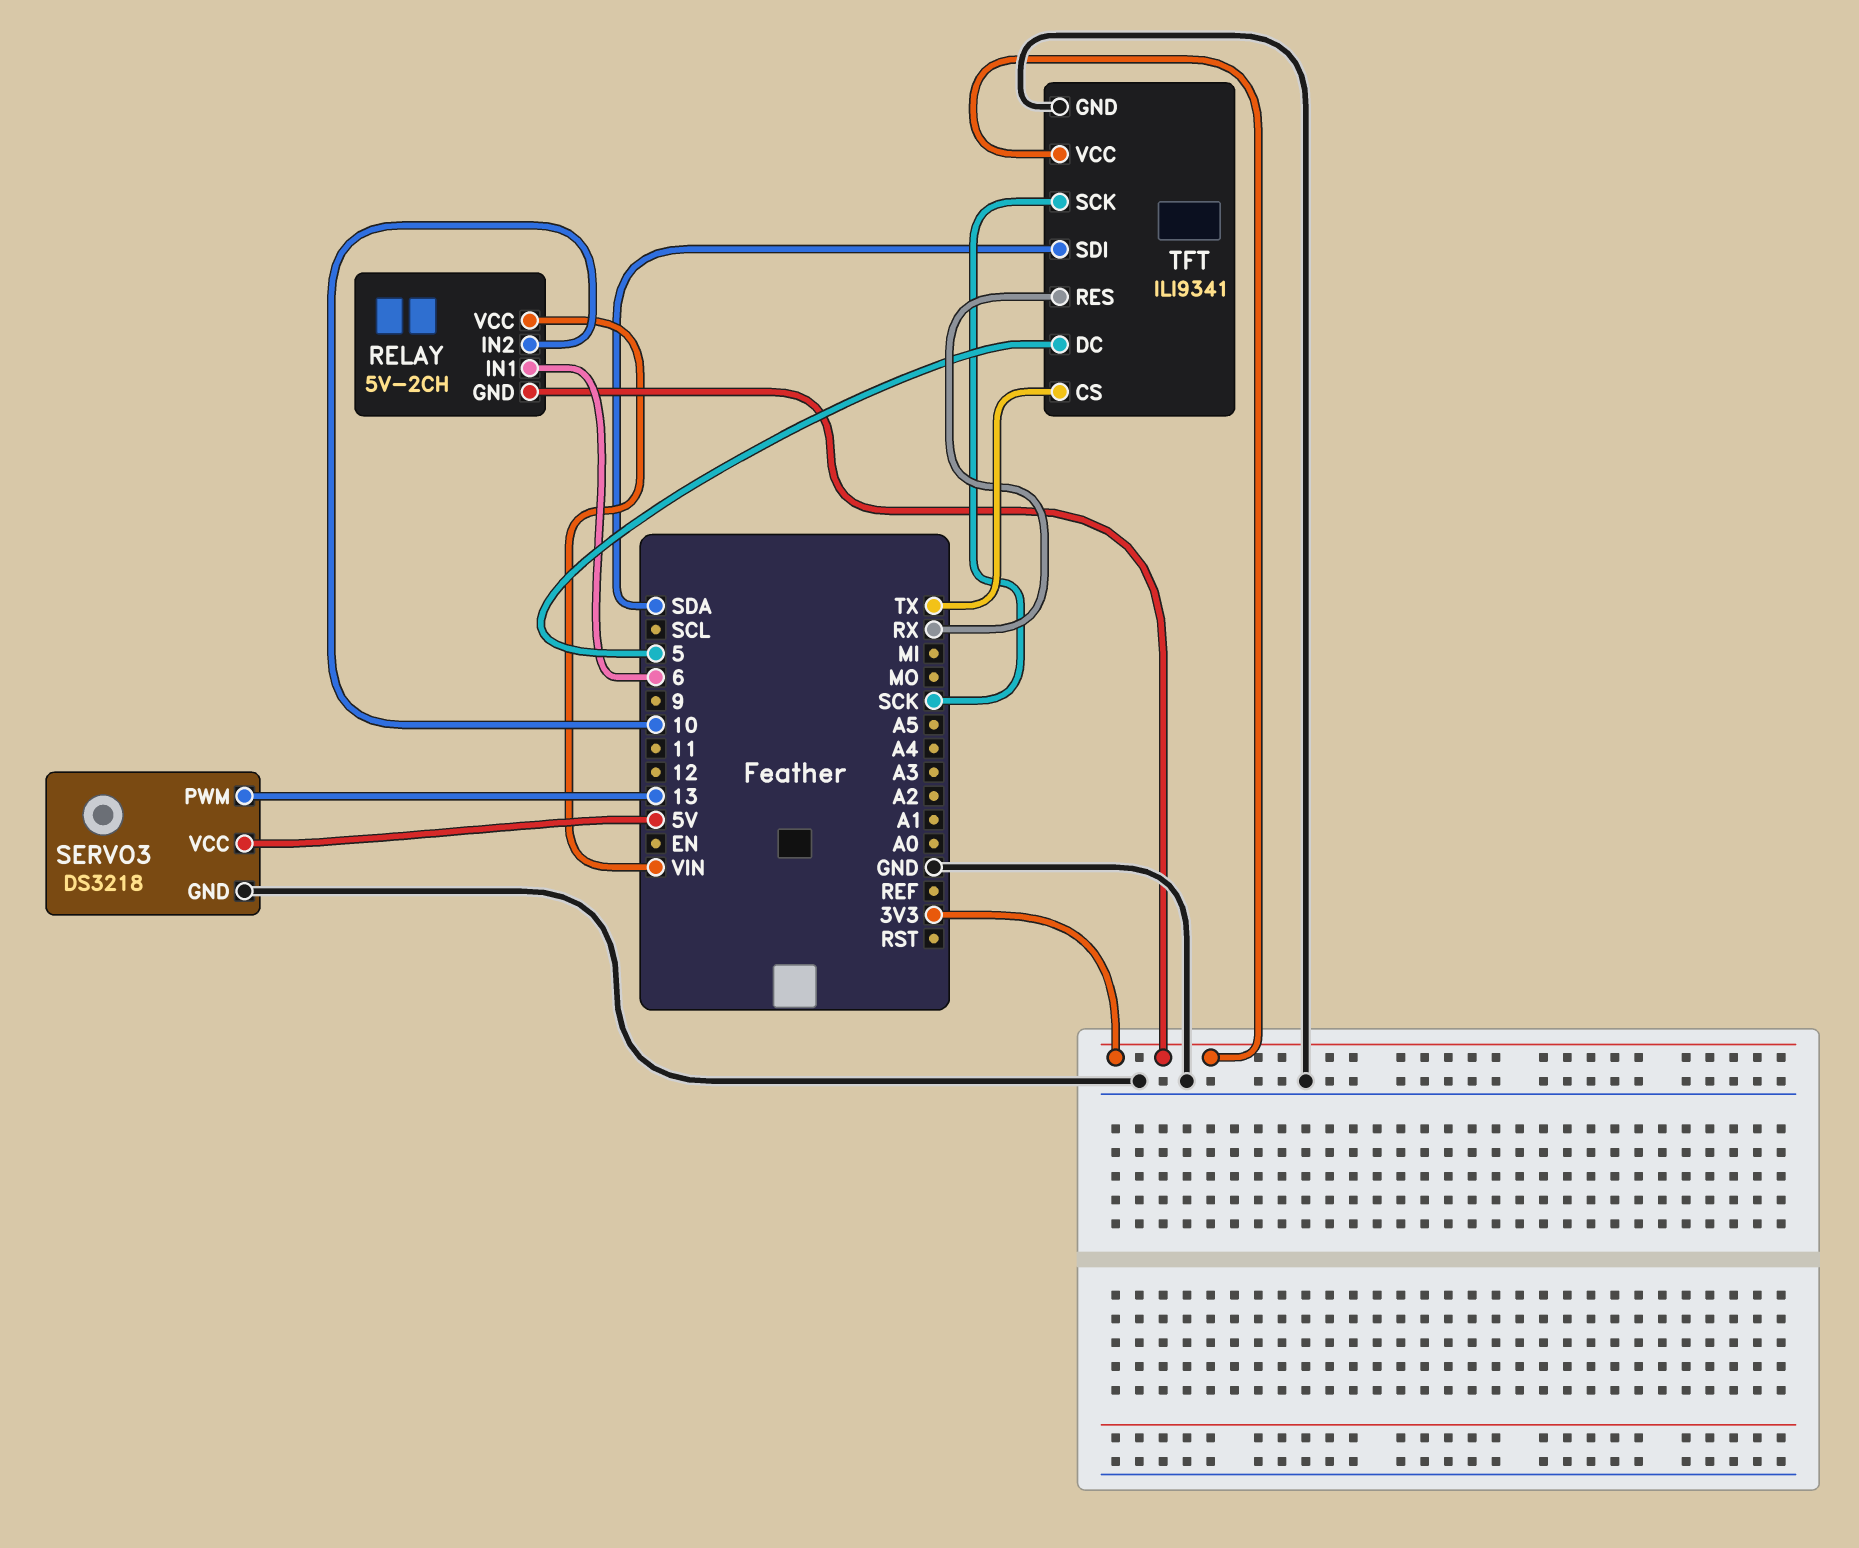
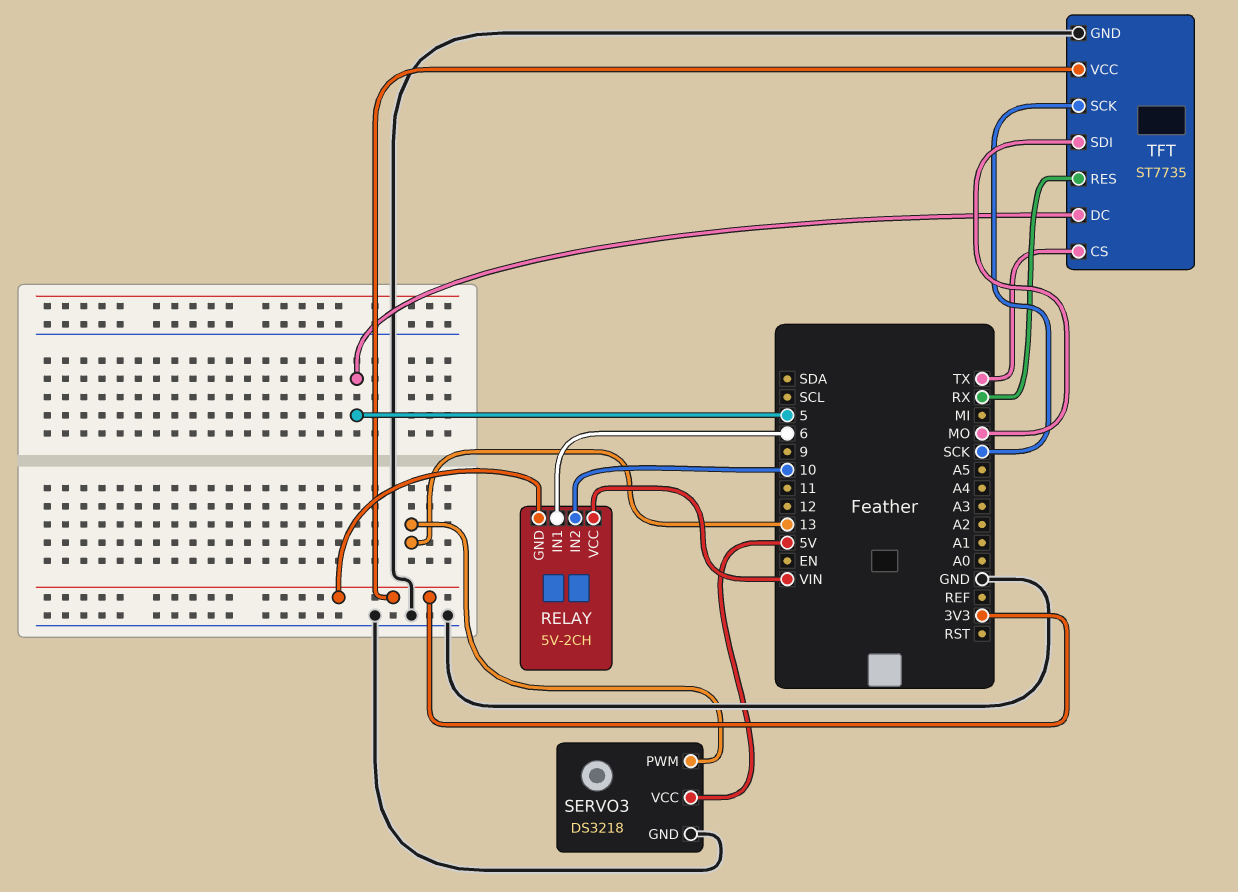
TFT: ILI9341 -> ST7735
TFT pin SDI: SDA -> MO

